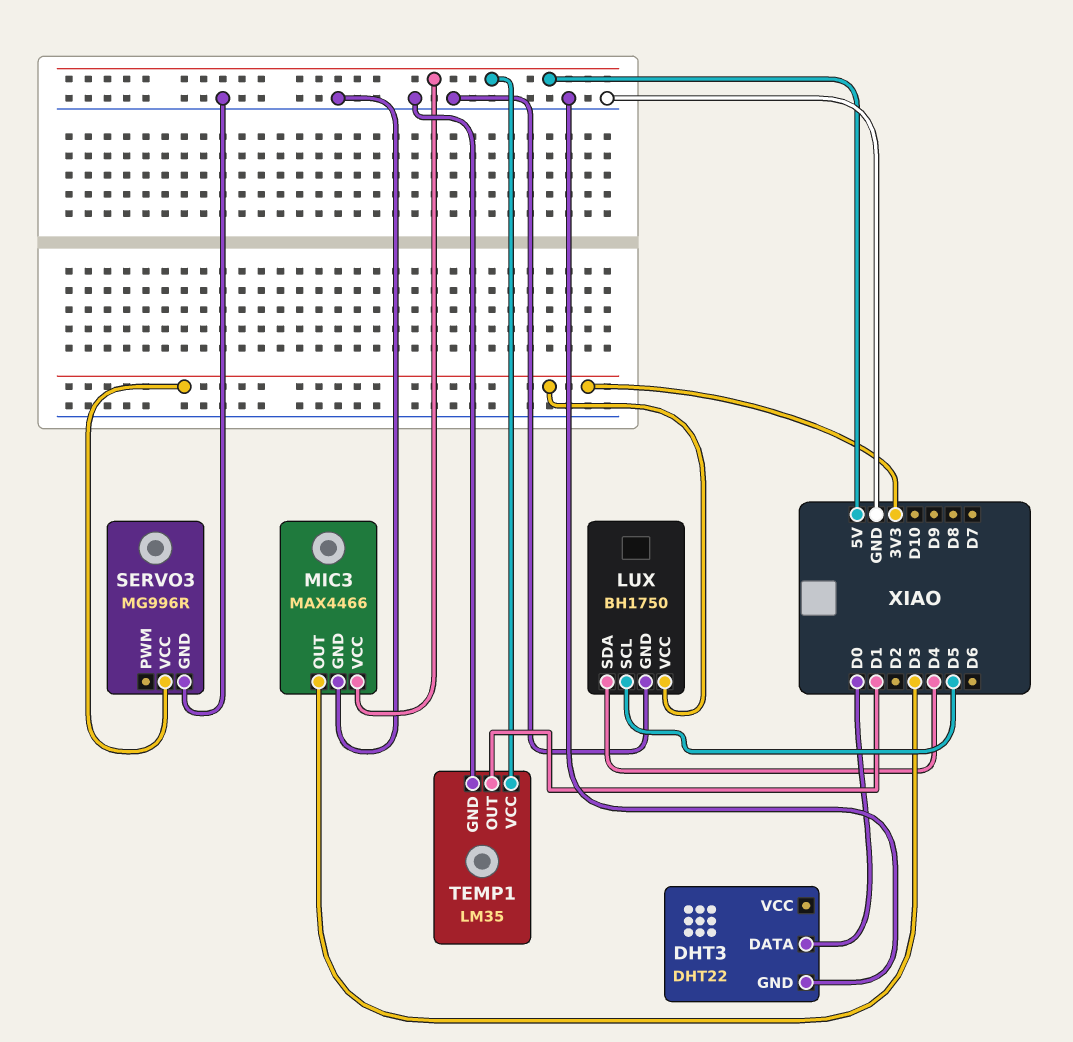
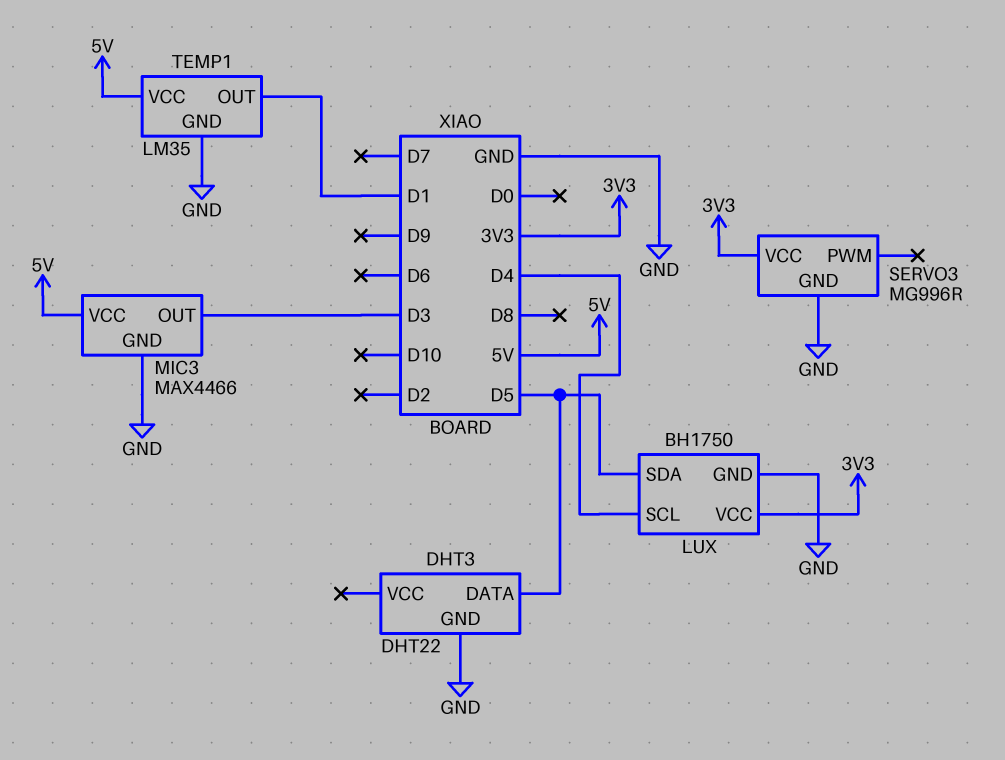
DHT3 pin DATA: D0 -> D5
LUX pin SCL: D5 -> D4
LUX pin SDA: D4 -> D5

